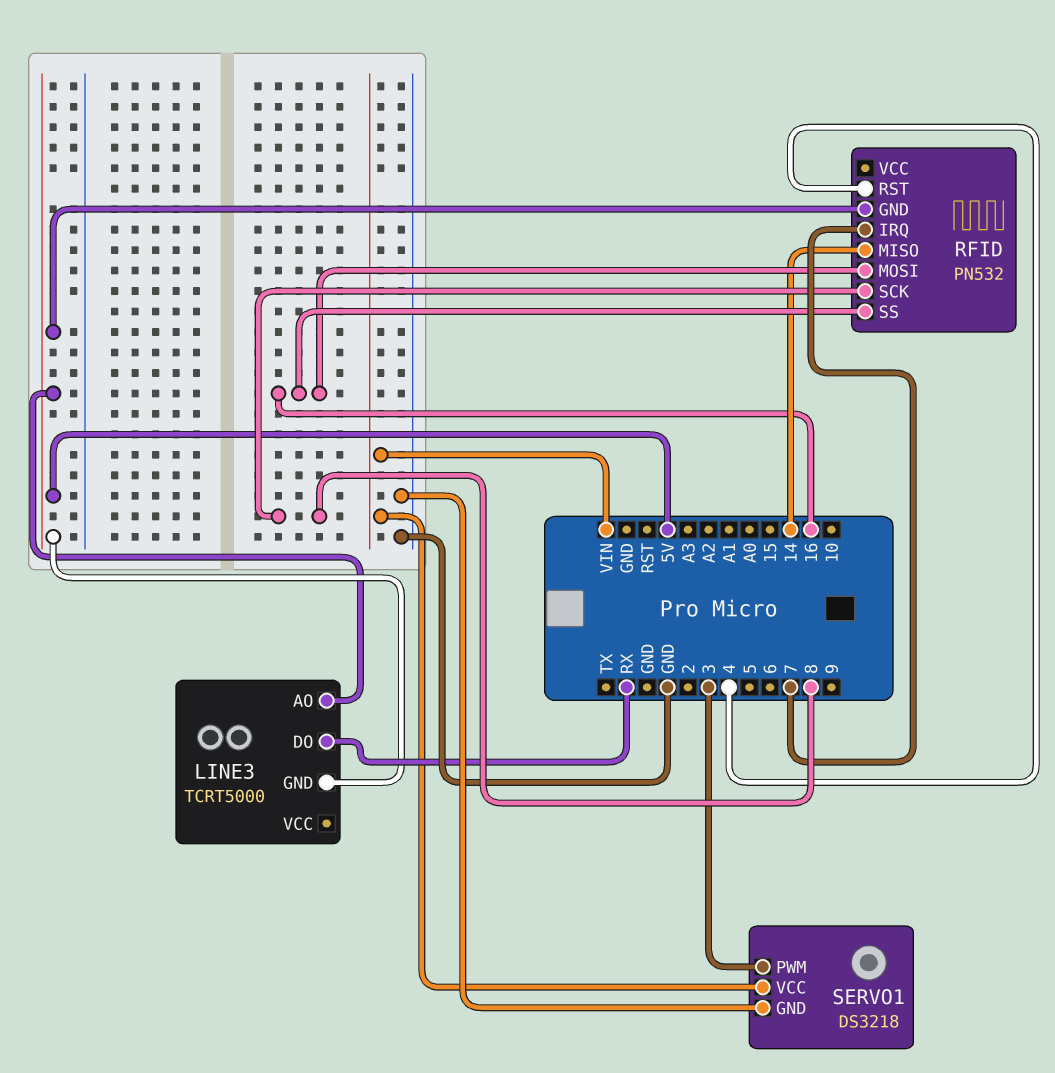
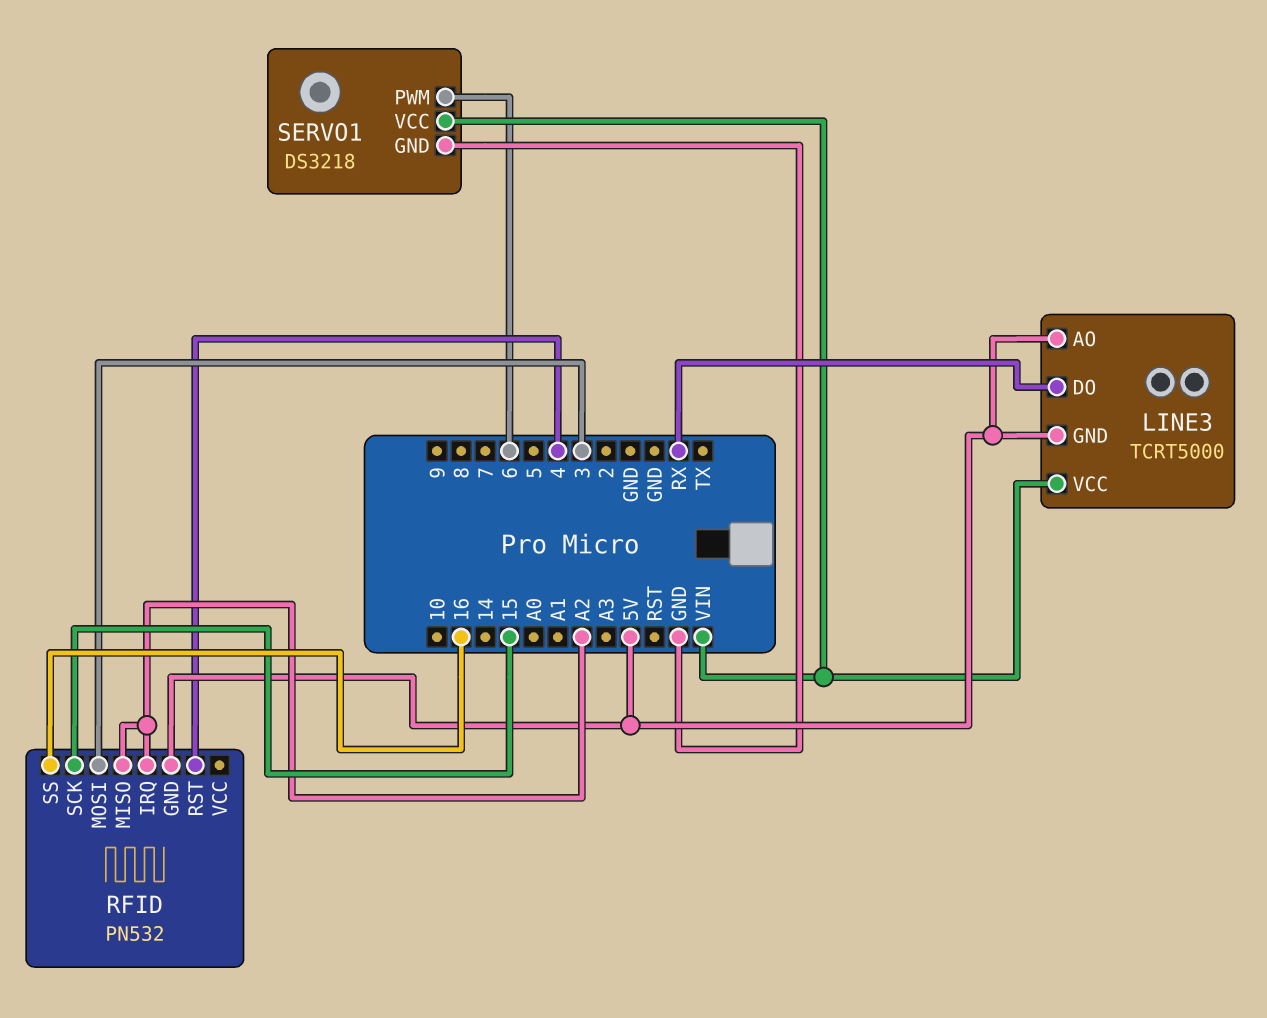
LINE3 pin VCC: none -> VIN
RFID pin IRQ: 7 -> A2
RFID pin MISO: 14 -> A2
RFID pin MOSI: 16 -> 3
RFID pin SCK: 8 -> 15
SERVO1 pin PWM: 3 -> 6

